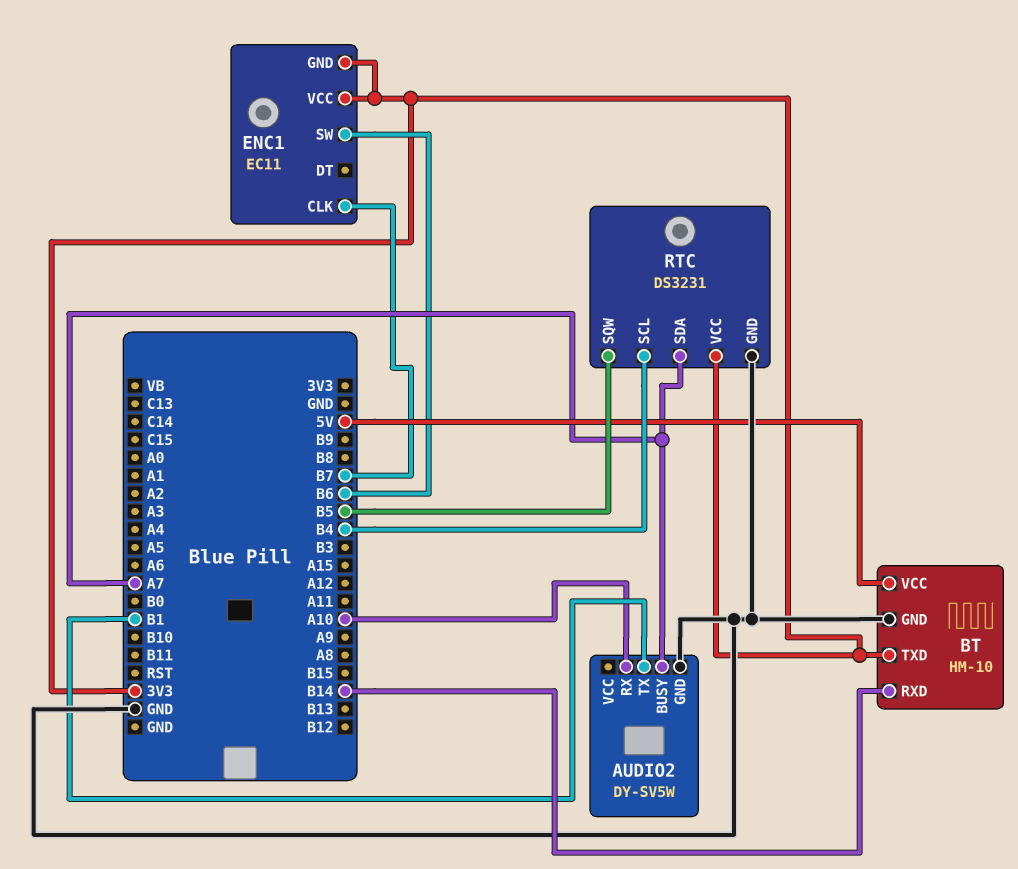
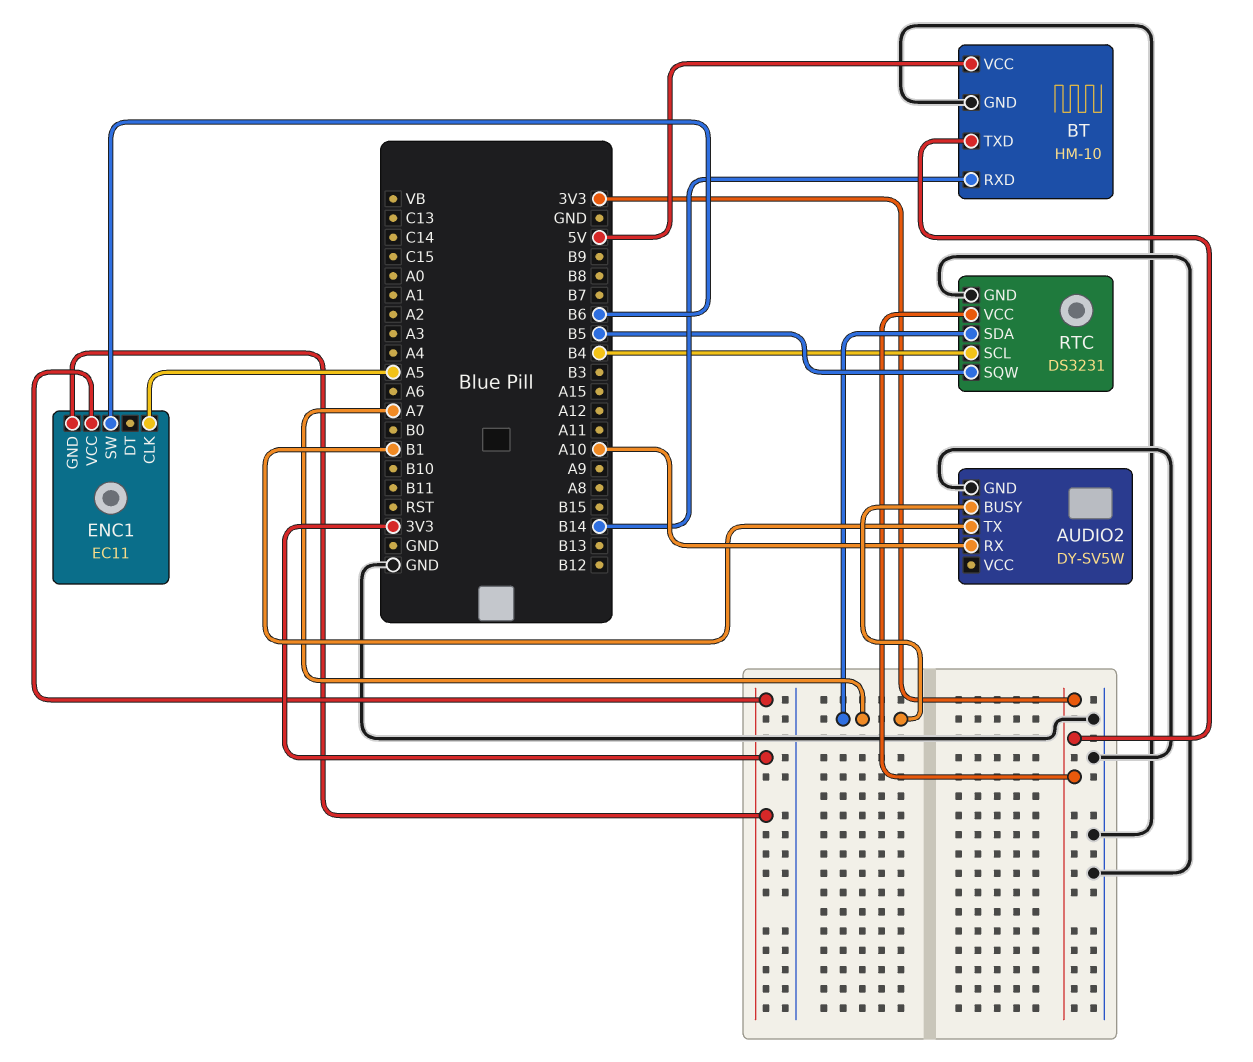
ENC1 pin CLK: B7 -> A5

